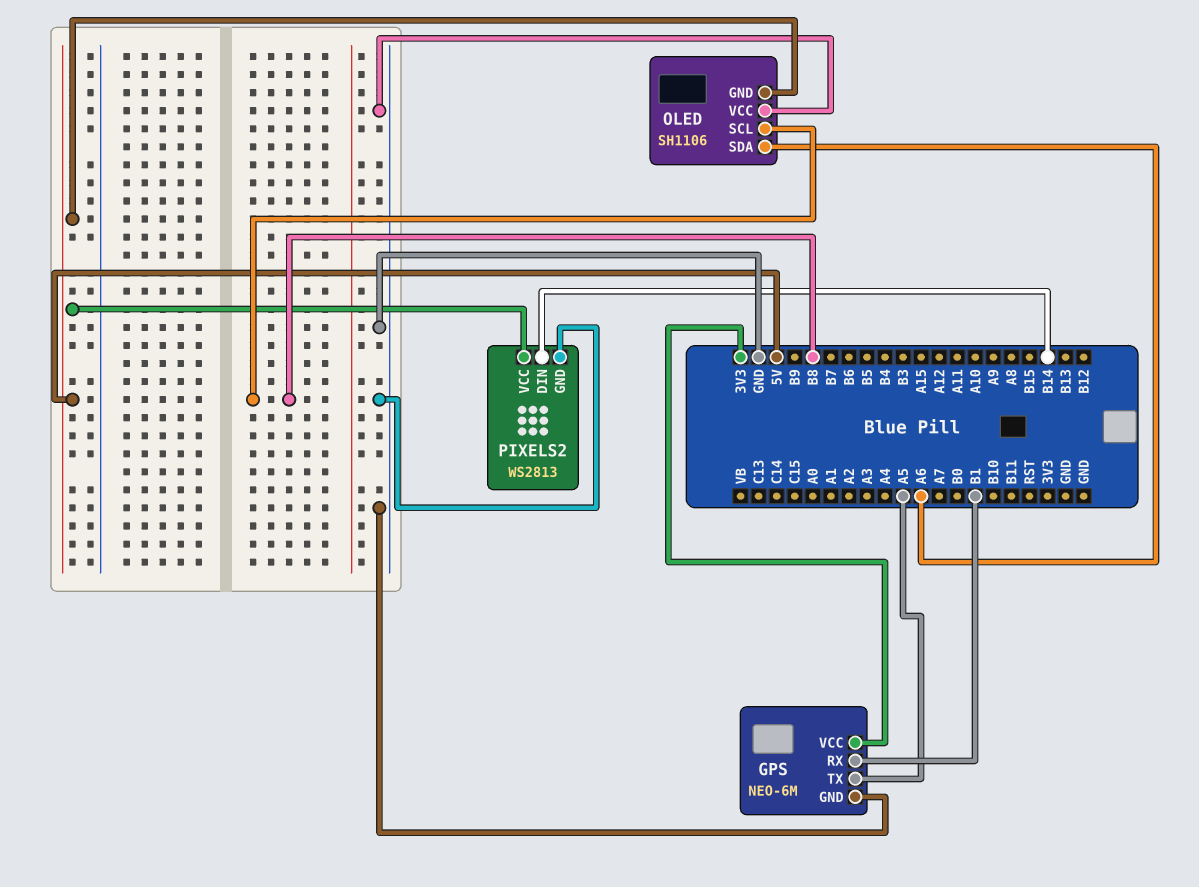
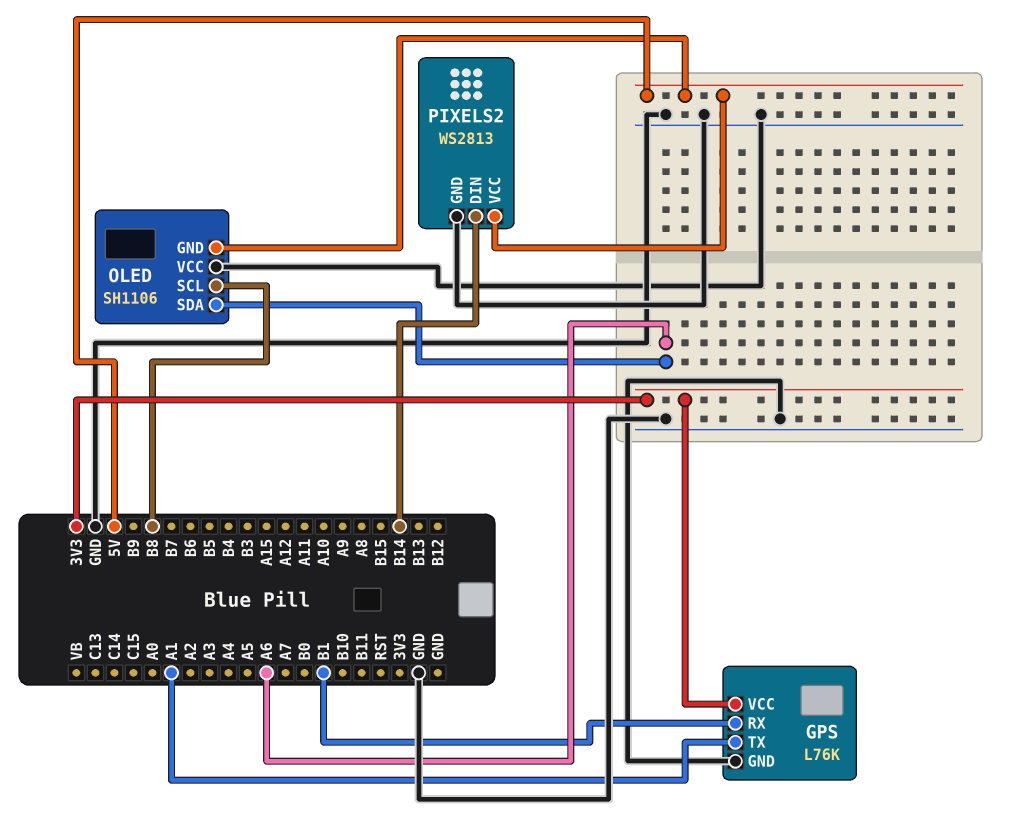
GPS: NEO-6M -> L76K
GPS pin TX: A5 -> A1

